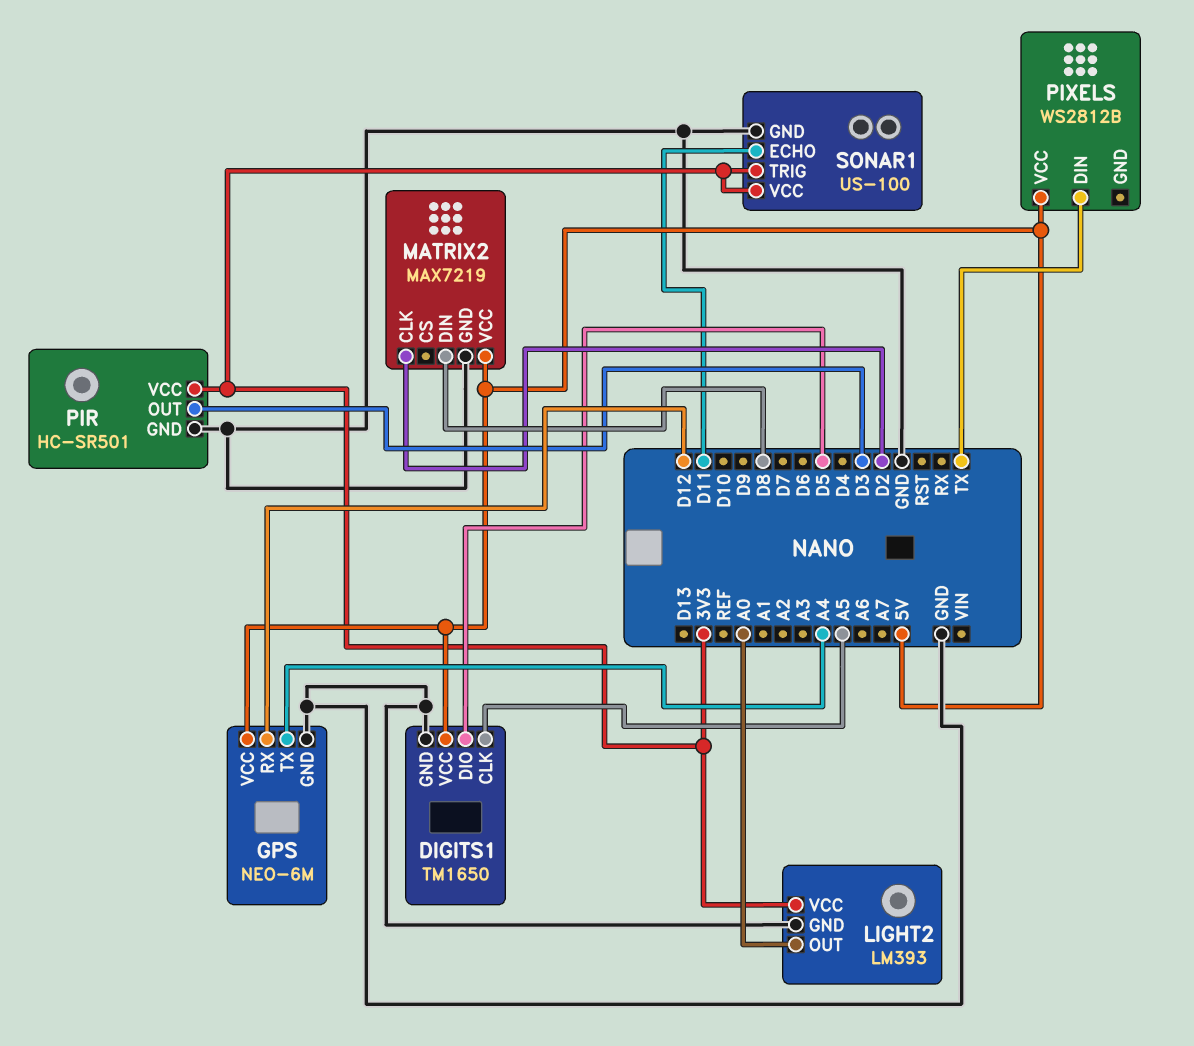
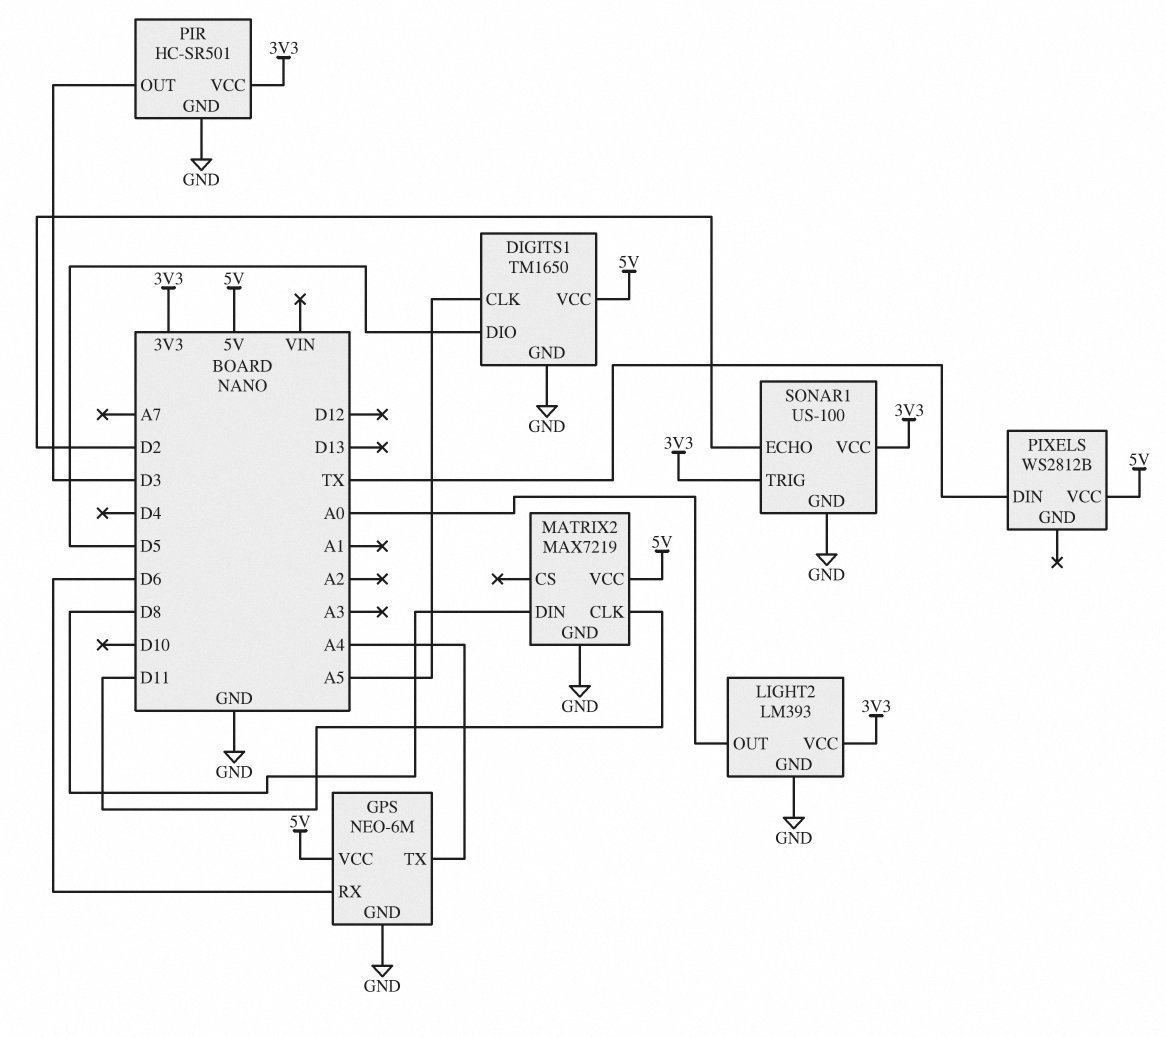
GPS pin RX: D12 -> D6
MATRIX2 pin CLK: D2 -> D11
SONAR1 pin ECHO: D11 -> D2

